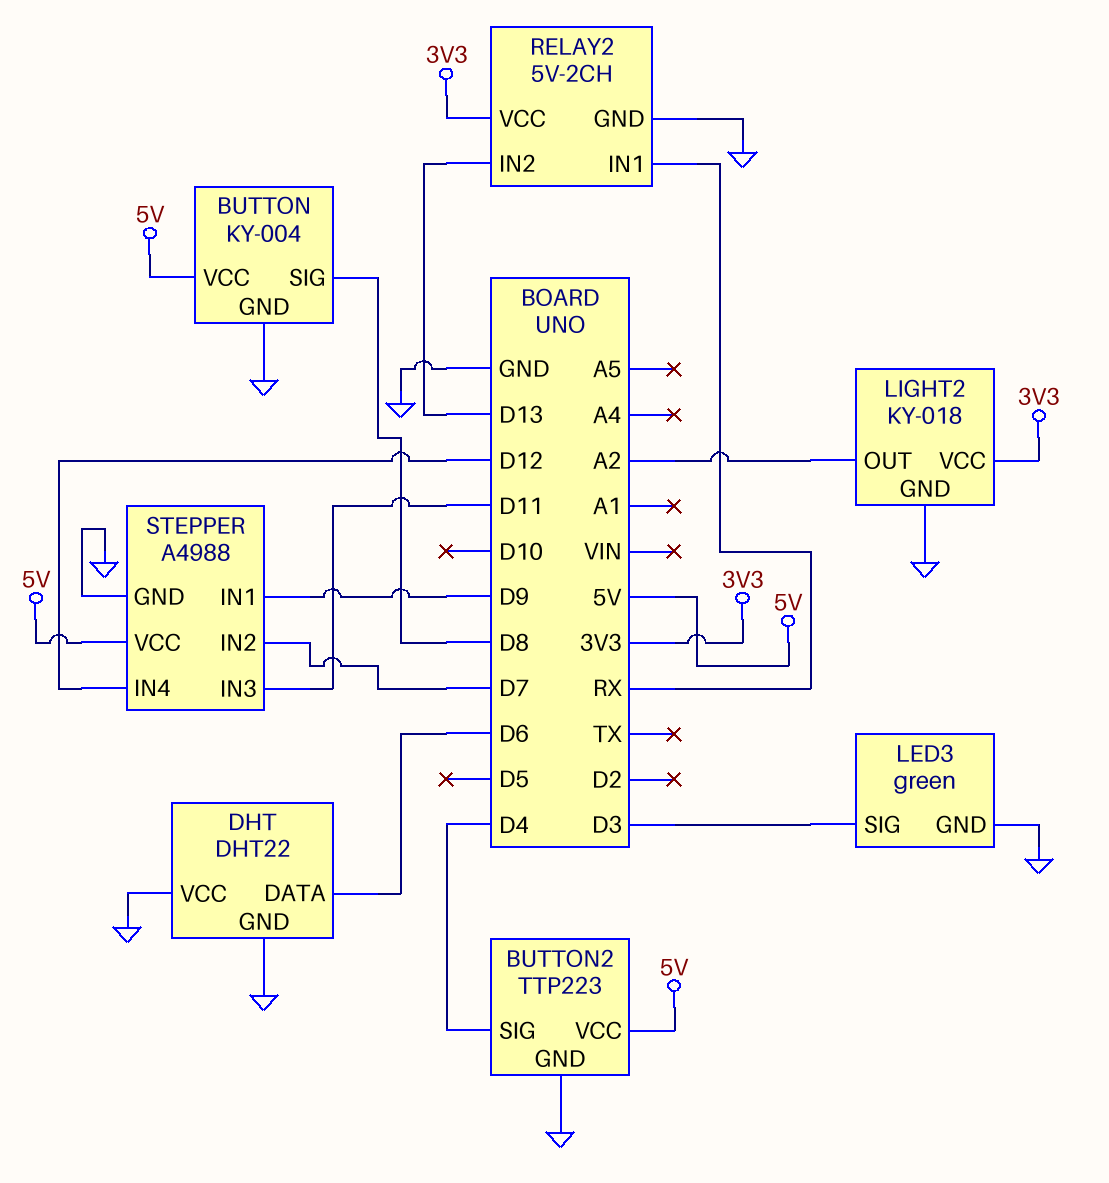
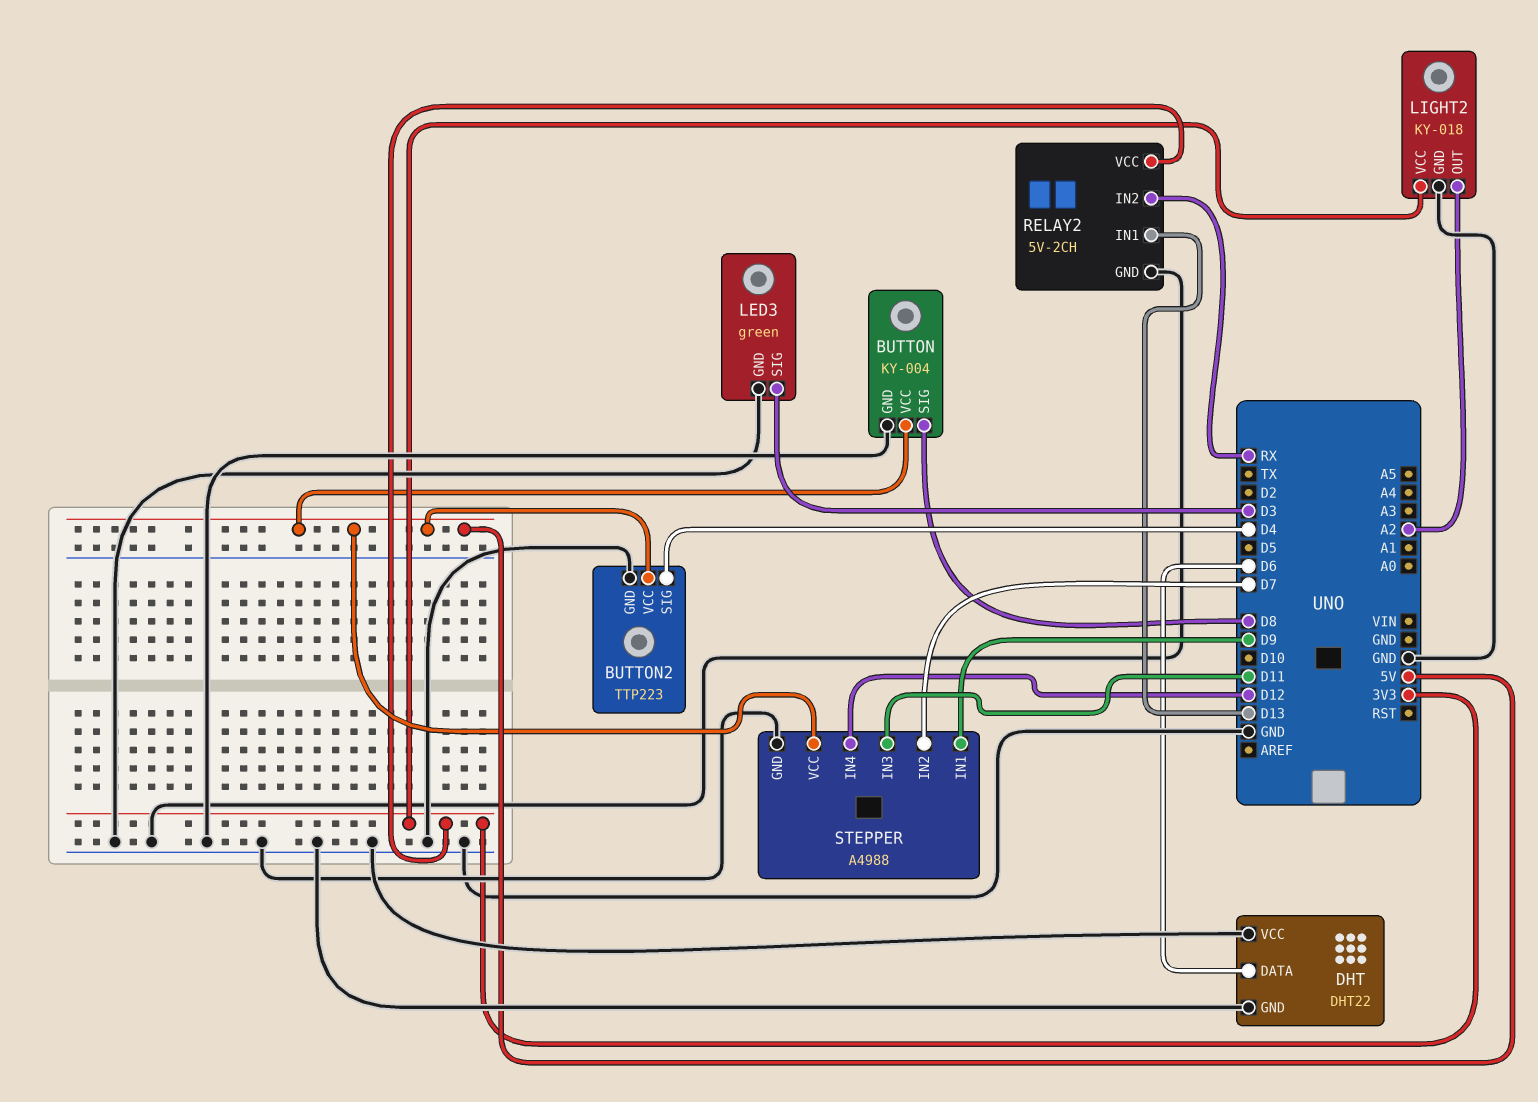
RELAY2 pin IN1: RX -> D13
RELAY2 pin IN2: D13 -> RX

